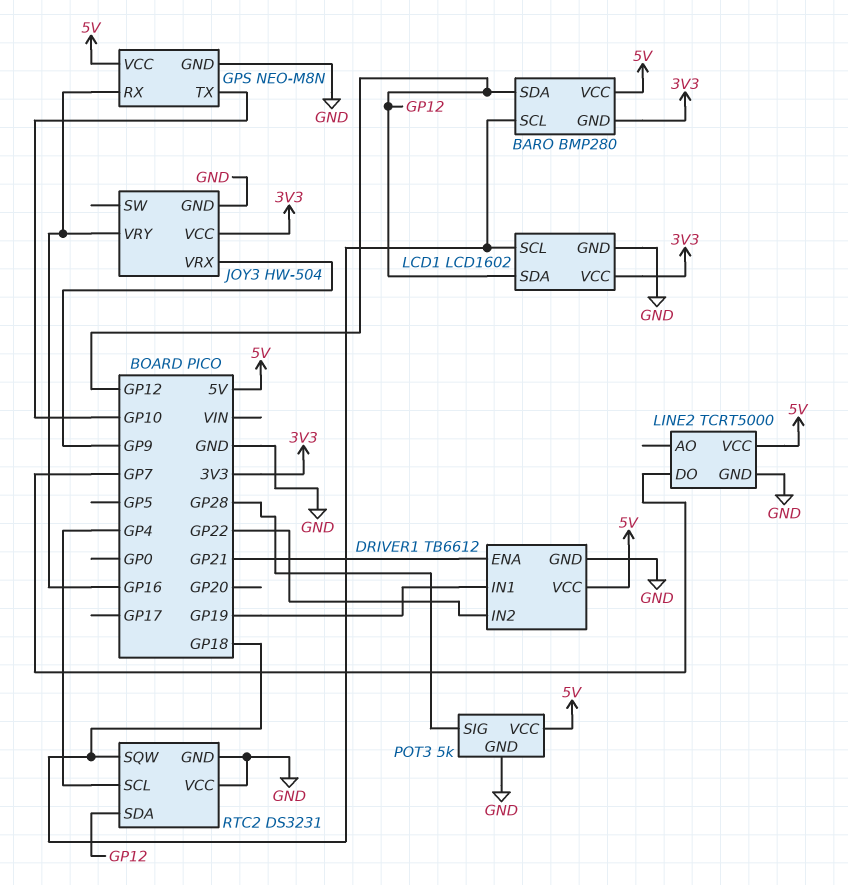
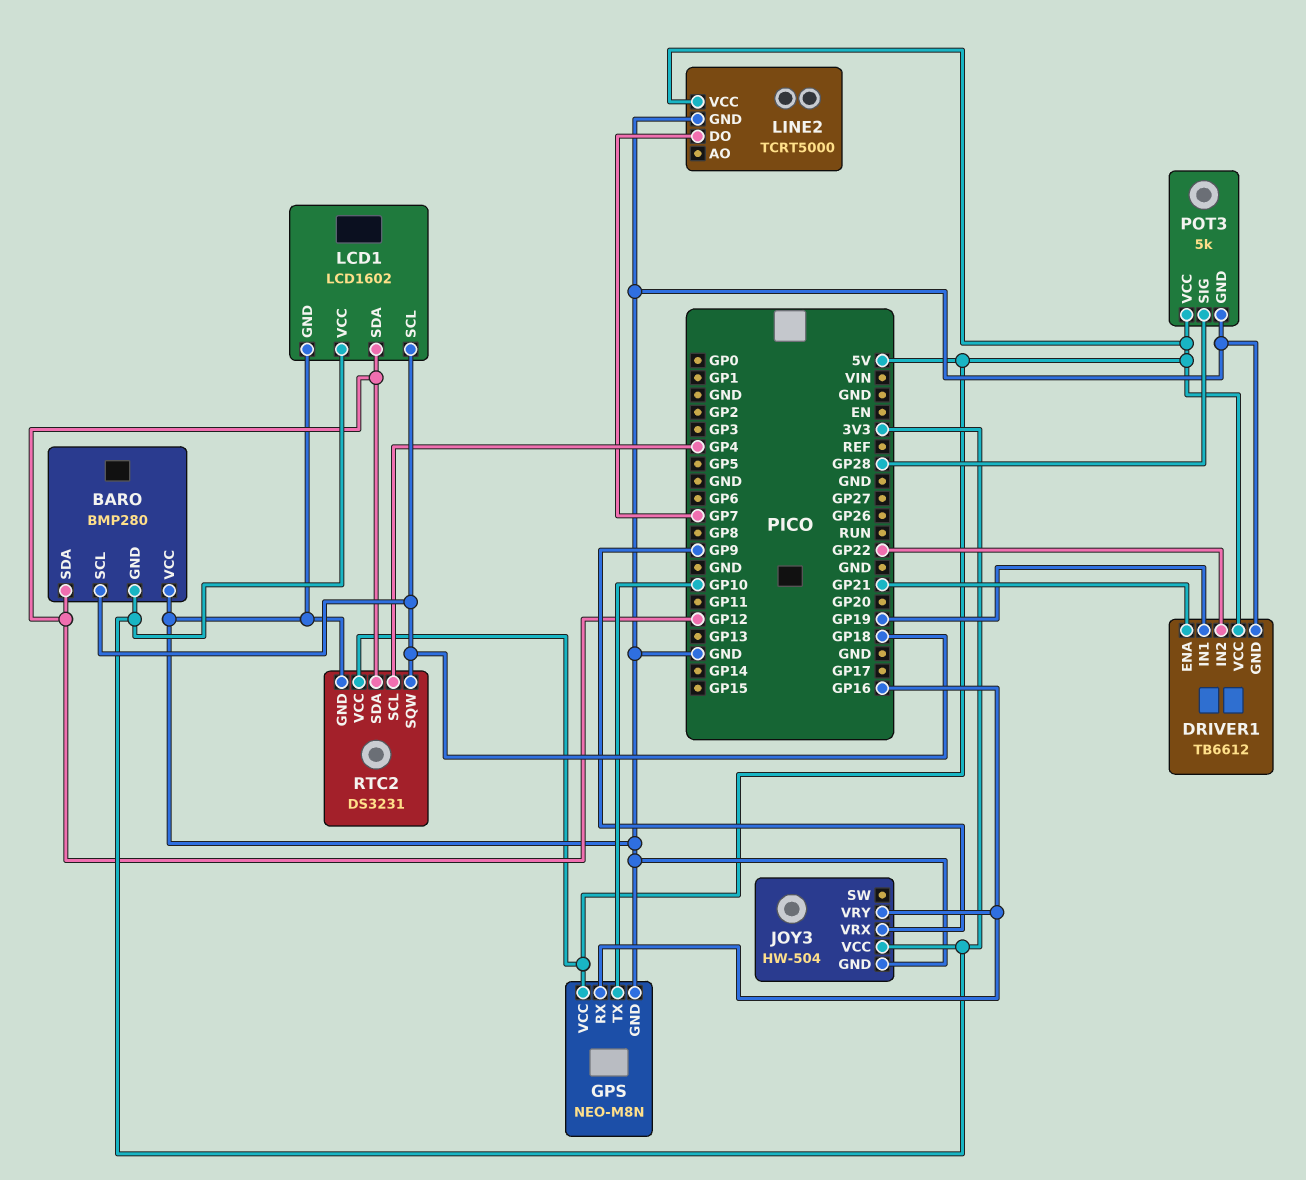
BARO pin VCC: 5V -> GND
RTC2 pin VCC: GND -> 5V

